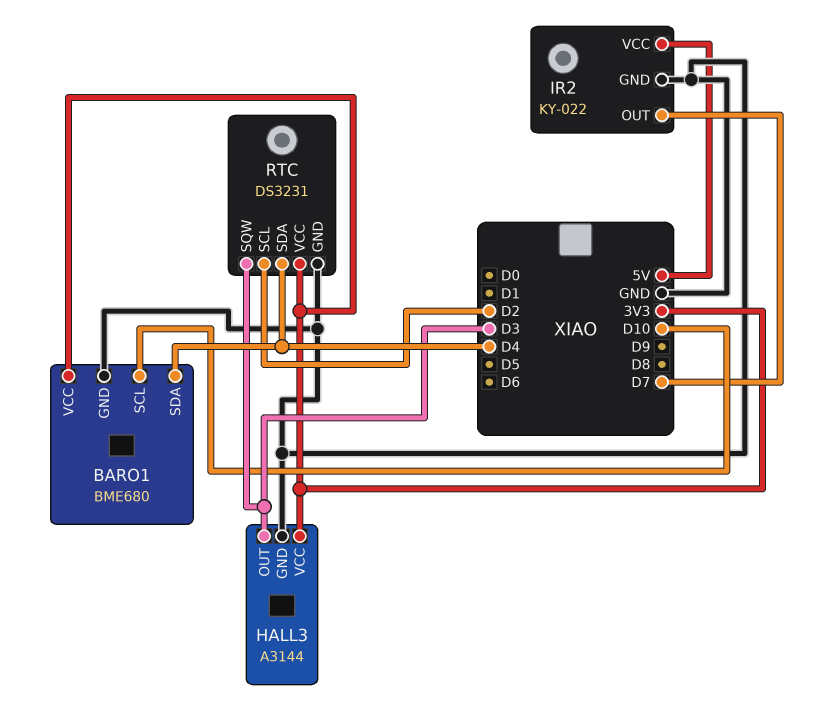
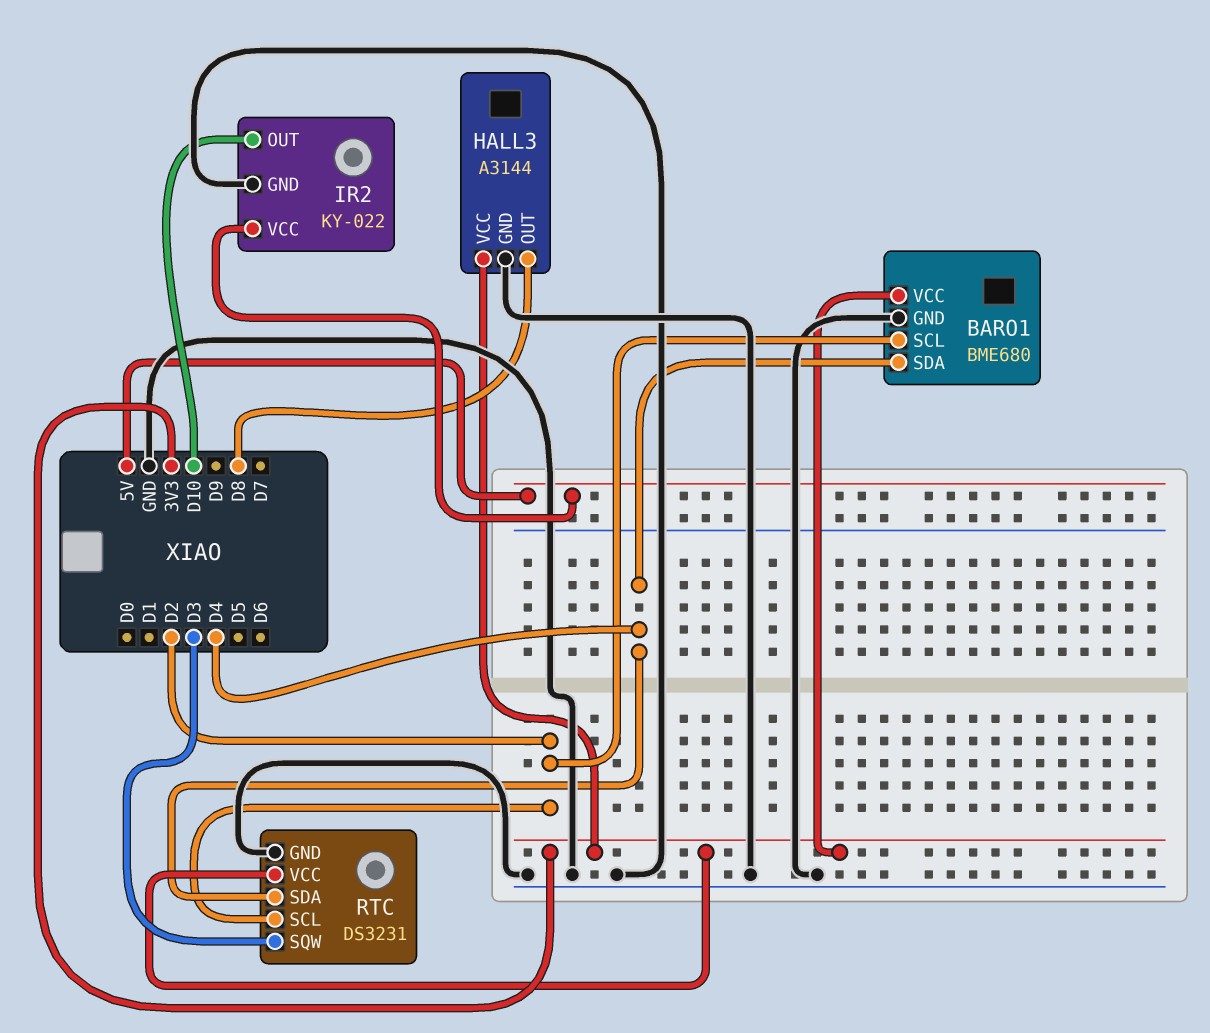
BARO1 pin SCL: D10 -> D2
HALL3 pin OUT: D3 -> D8
IR2 pin OUT: D7 -> D10

